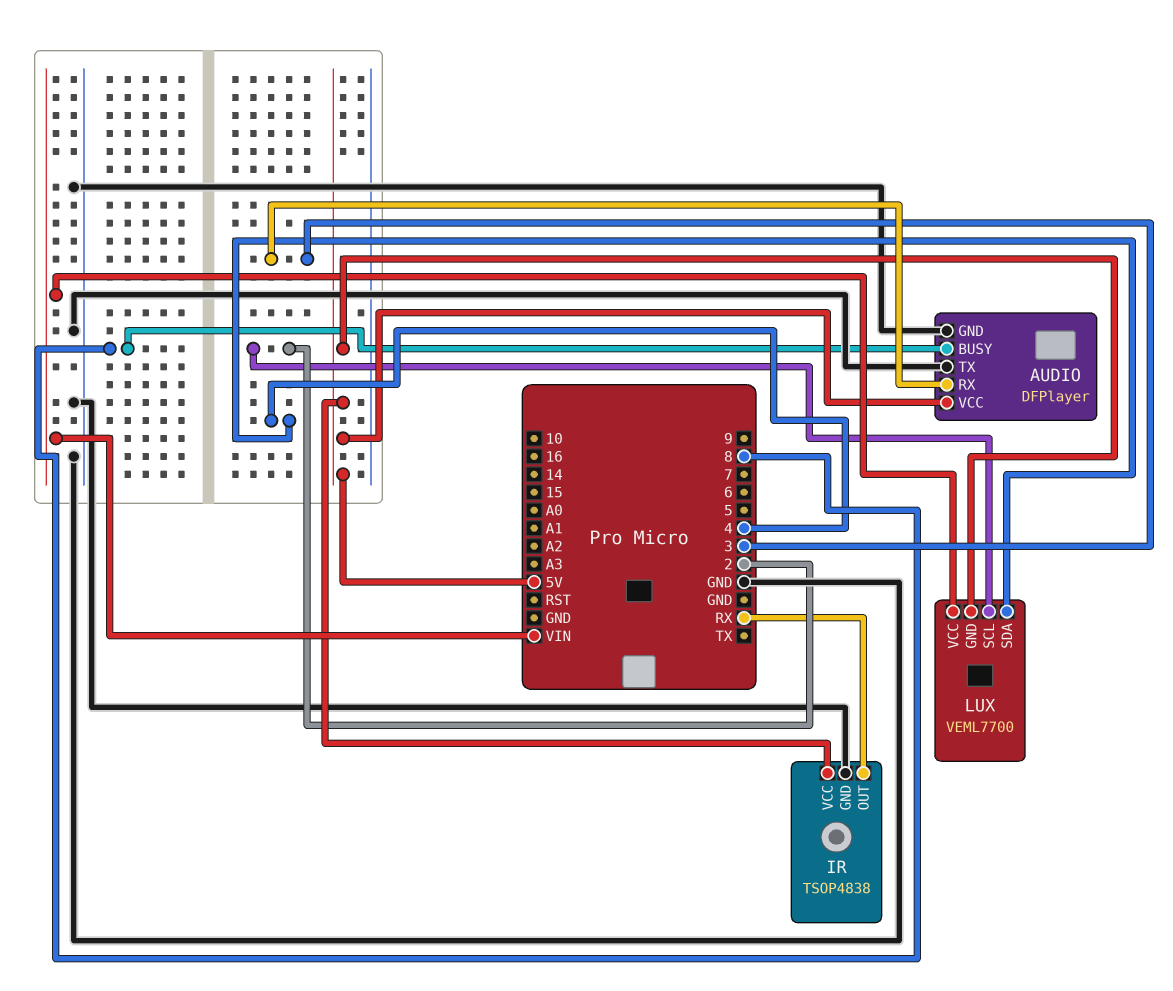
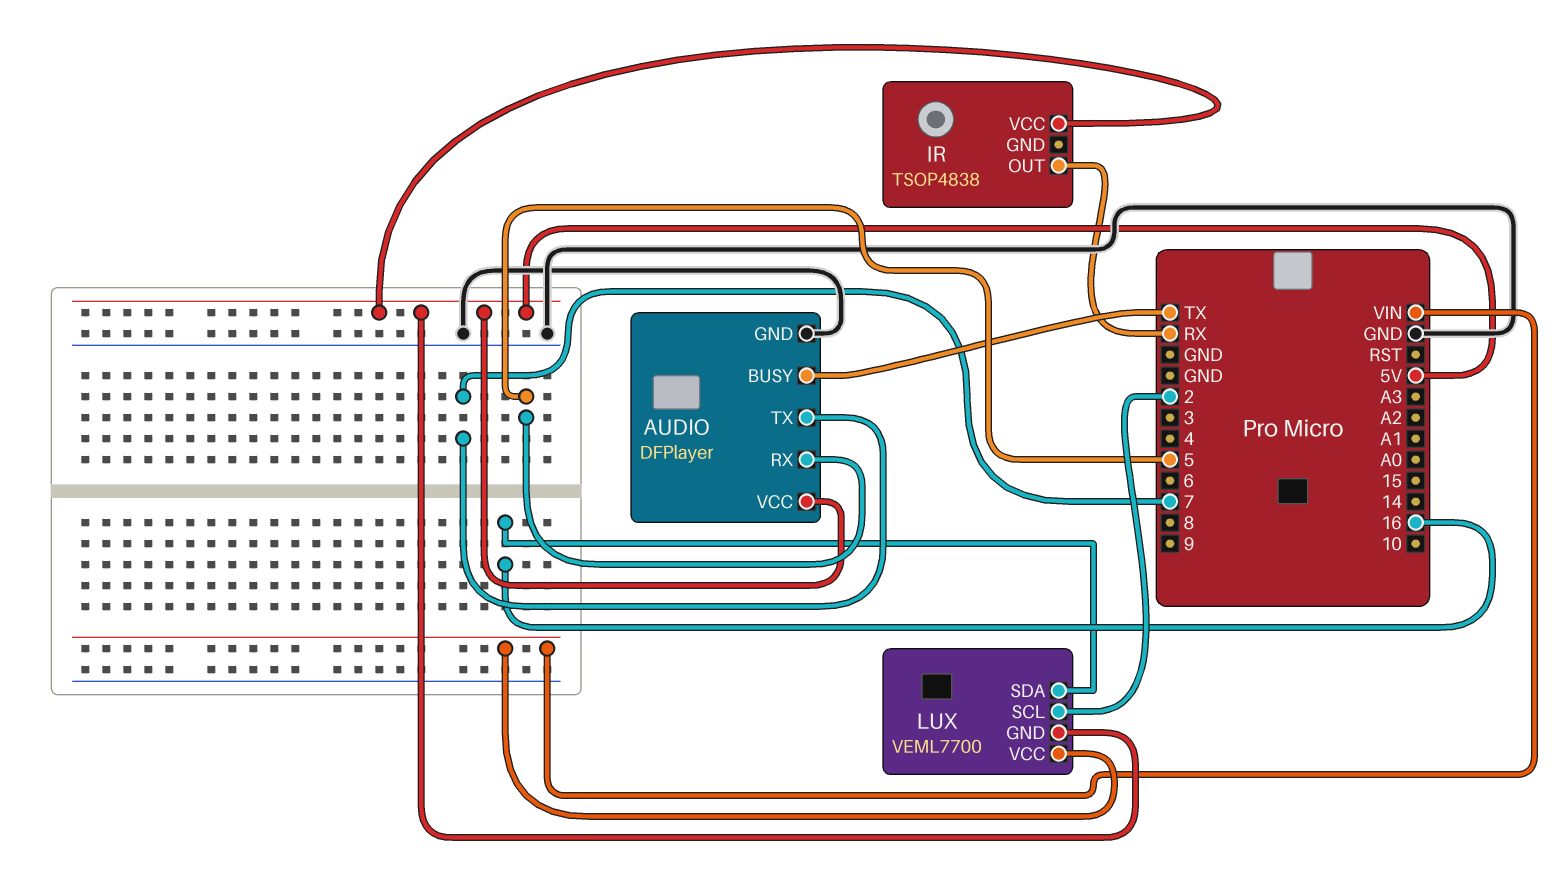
AUDIO pin BUSY: 8 -> TX
AUDIO pin RX: 3 -> 5
AUDIO pin TX: GND -> 7
IR pin GND: GND -> none
LUX pin SDA: 4 -> 16

